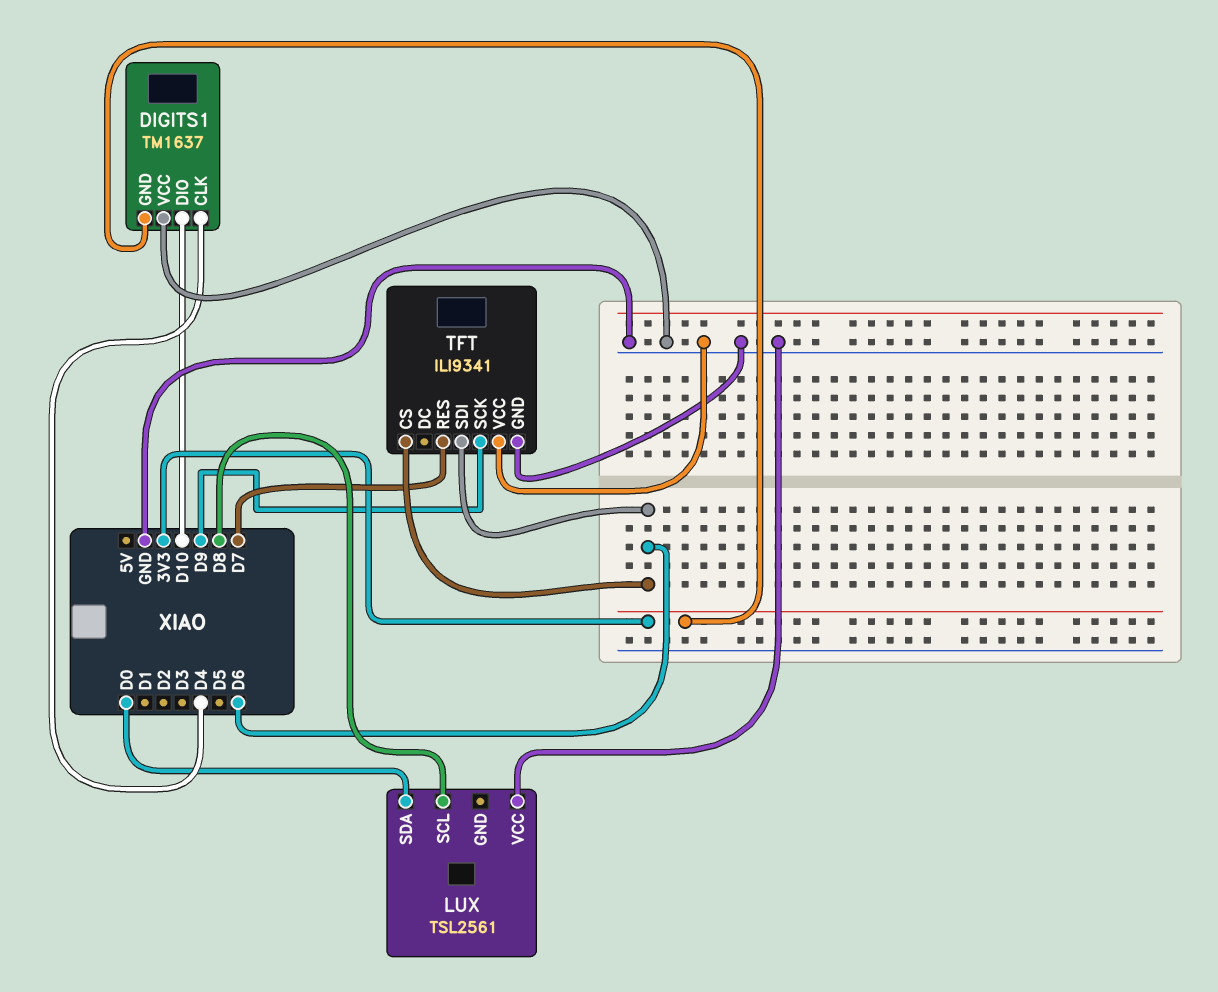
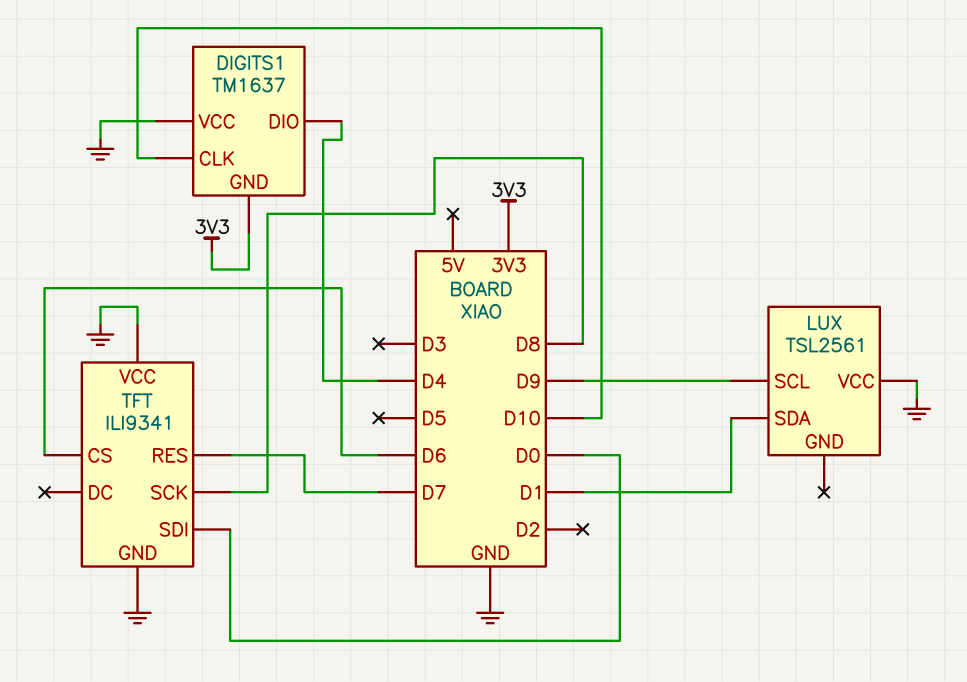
DIGITS1 pin CLK: D4 -> D10
DIGITS1 pin DIO: D10 -> D4
LUX pin SCL: D8 -> D9
LUX pin SDA: D0 -> D1
TFT pin SCK: D9 -> D8
TFT pin SDI: D6 -> D0

